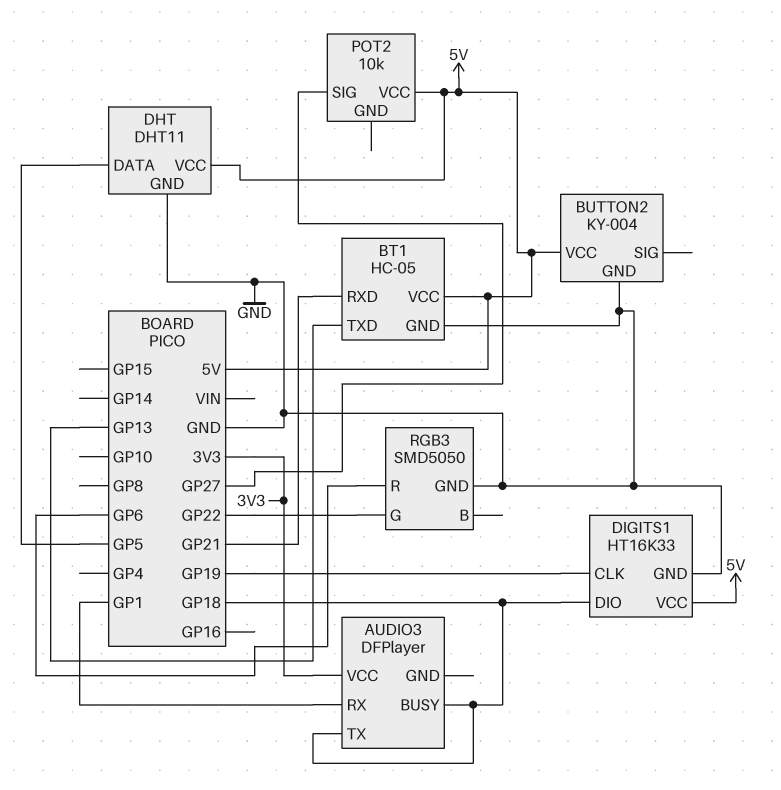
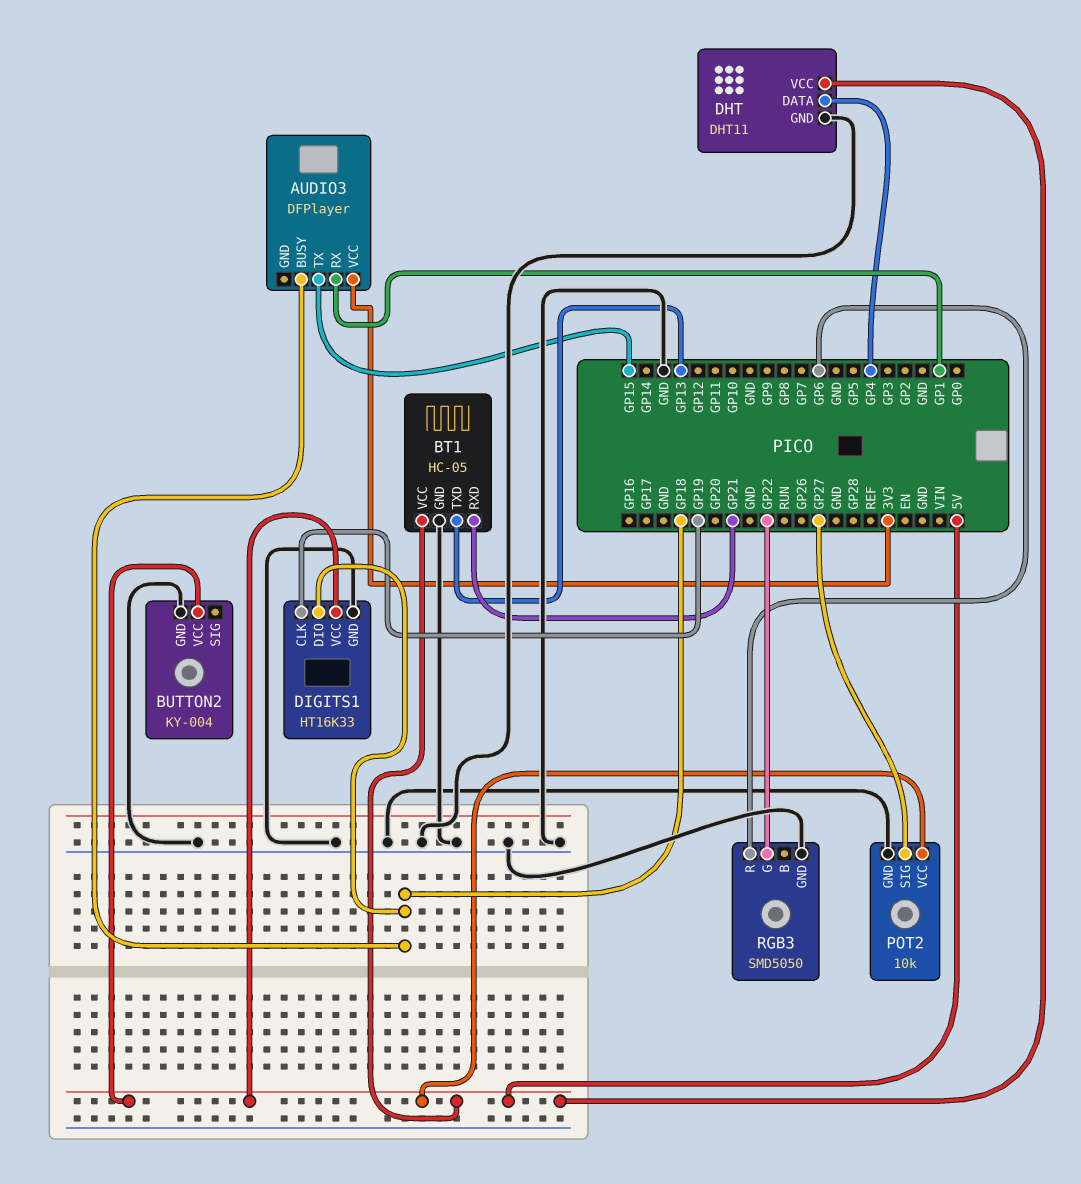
AUDIO3 pin TX: GP18 -> GP15
DHT pin DATA: GP5 -> GP4
POT2 pin GND: none -> GND

